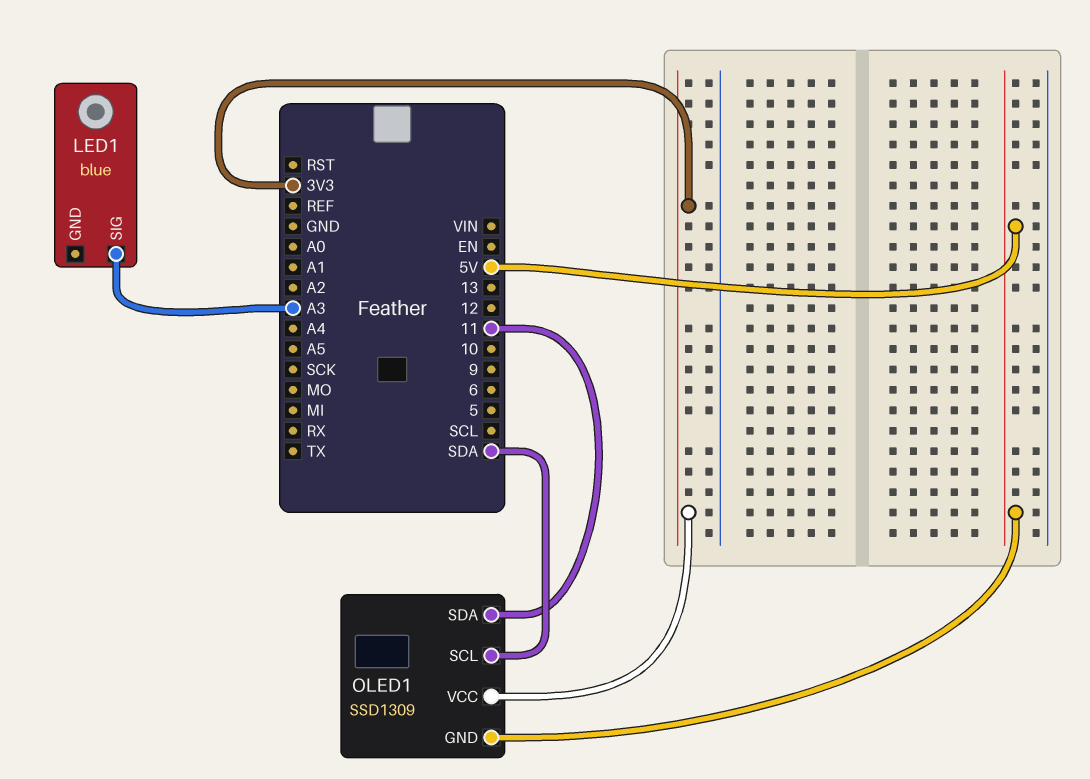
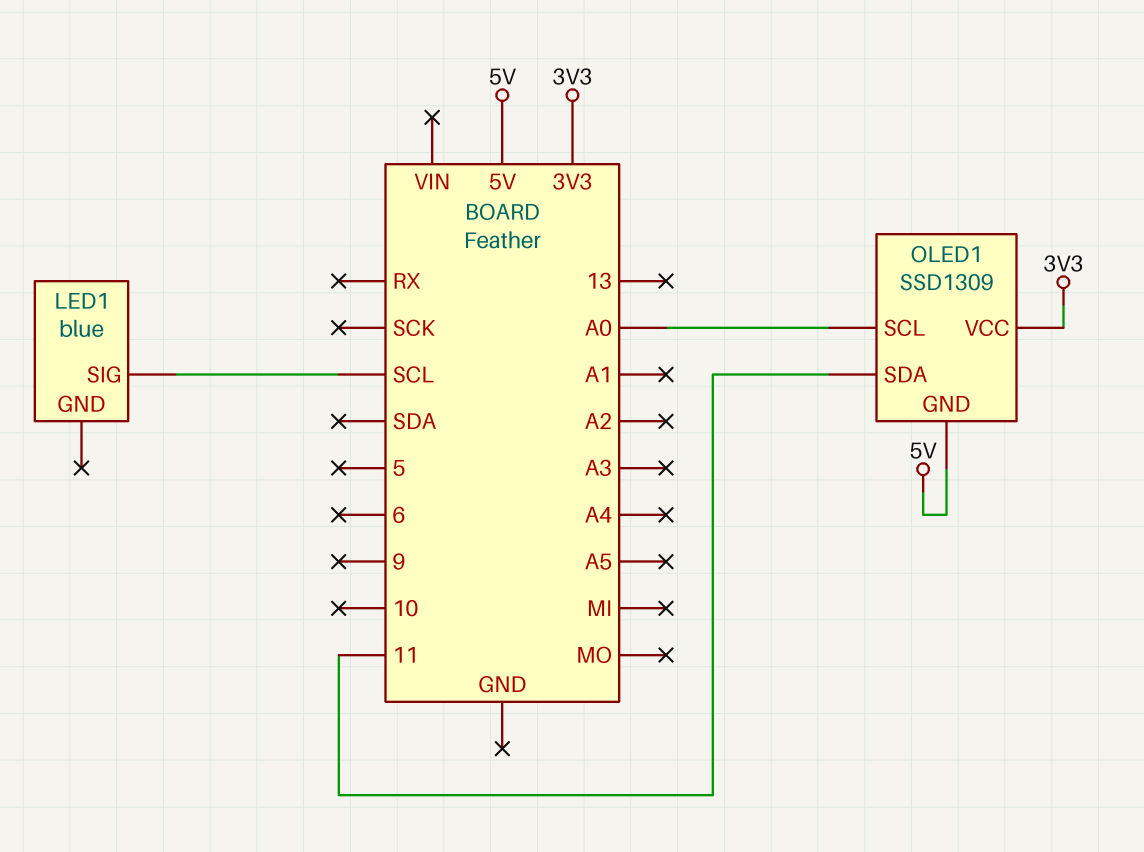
LED1 pin SIG: A3 -> SCL
OLED1 pin SCL: SDA -> A0

